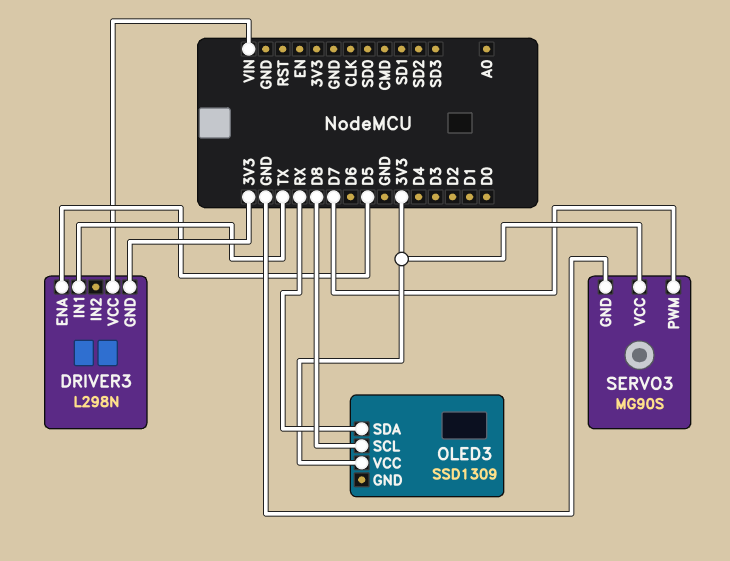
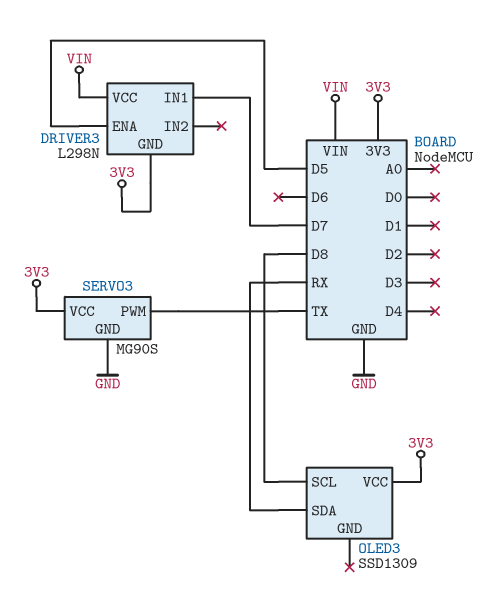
DRIVER3 pin IN1: TX -> D7
SERVO3 pin PWM: D7 -> TX

